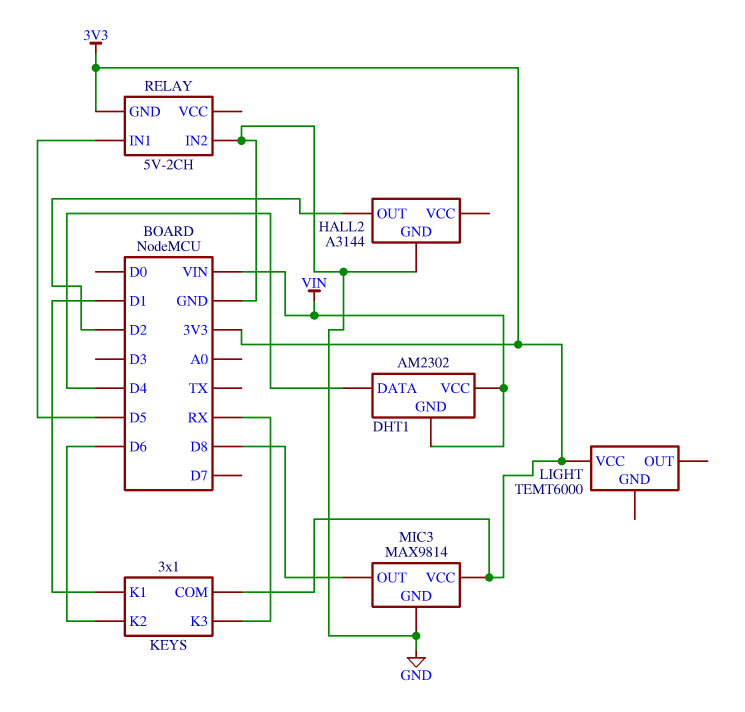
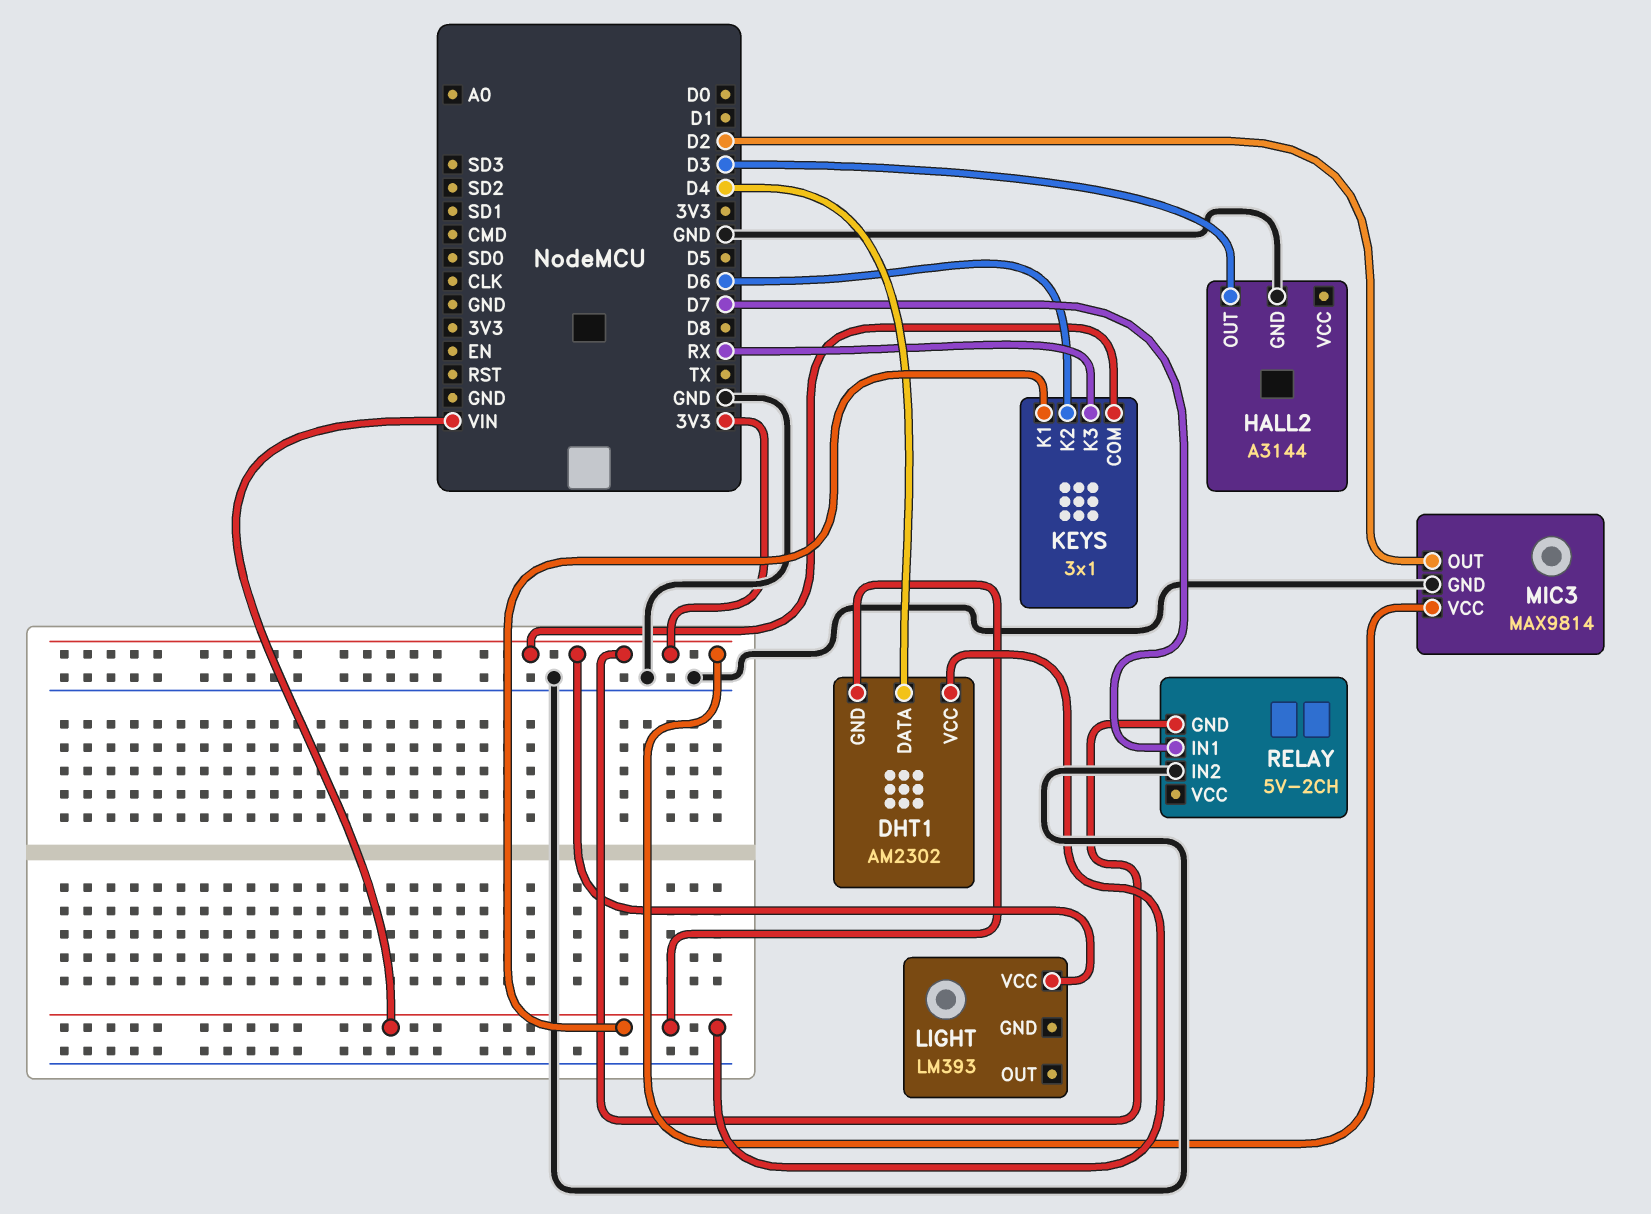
HALL2 pin OUT: D2 -> D3
KEYS pin K1: D1 -> VIN
LIGHT: TEMT6000 -> LM393
MIC3 pin OUT: D8 -> D2
RELAY pin IN1: D5 -> D7

